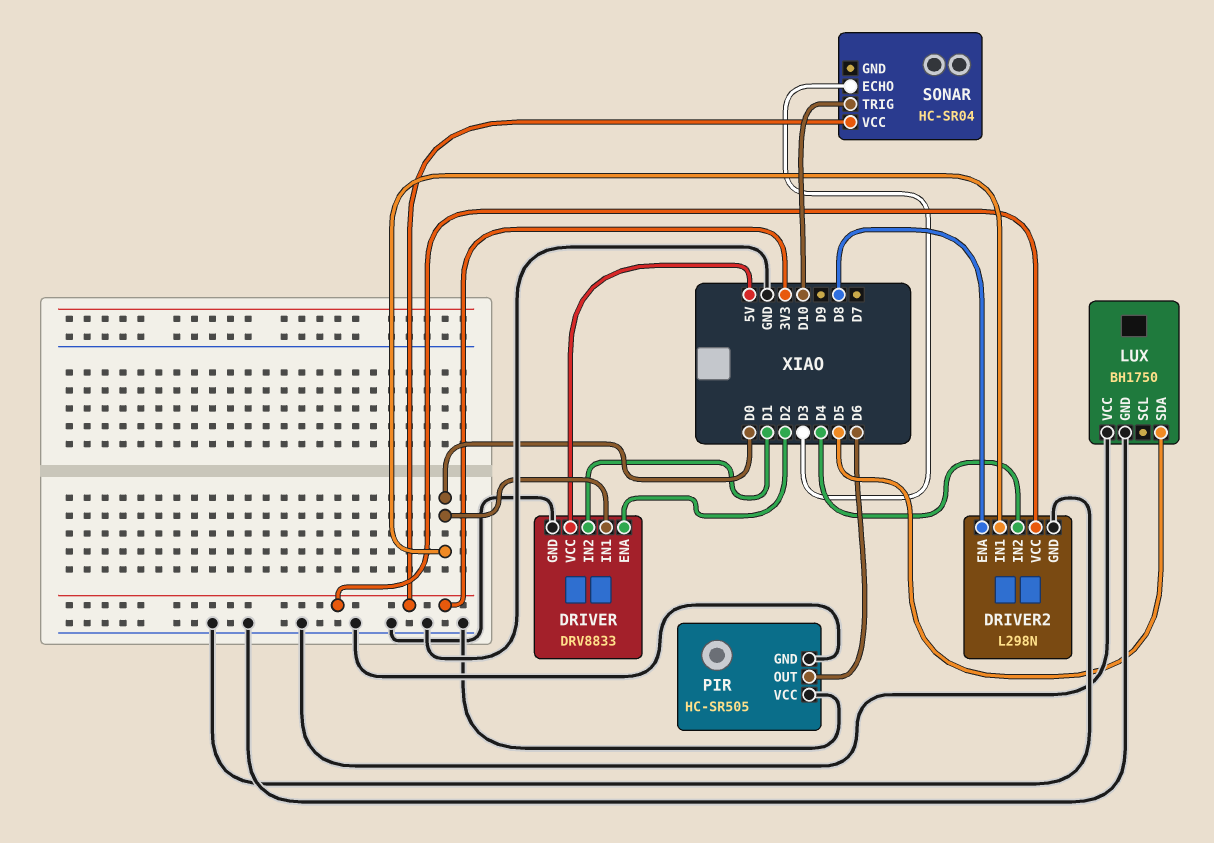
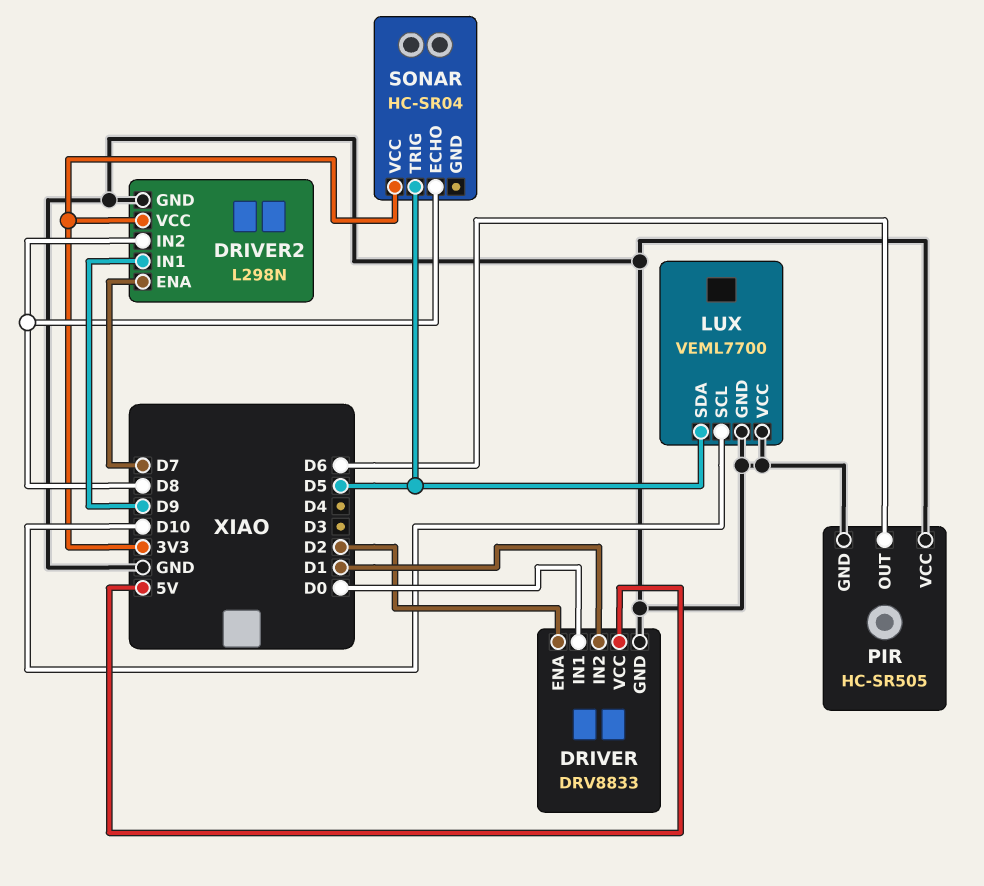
DRIVER2 pin ENA: D8 -> D7
DRIVER2 pin IN1: D0 -> D9
DRIVER2 pin IN2: D4 -> D8
LUX: BH1750 -> VEML7700
LUX pin SCL: none -> D10
SONAR pin ECHO: D3 -> D8
SONAR pin TRIG: D10 -> D5

